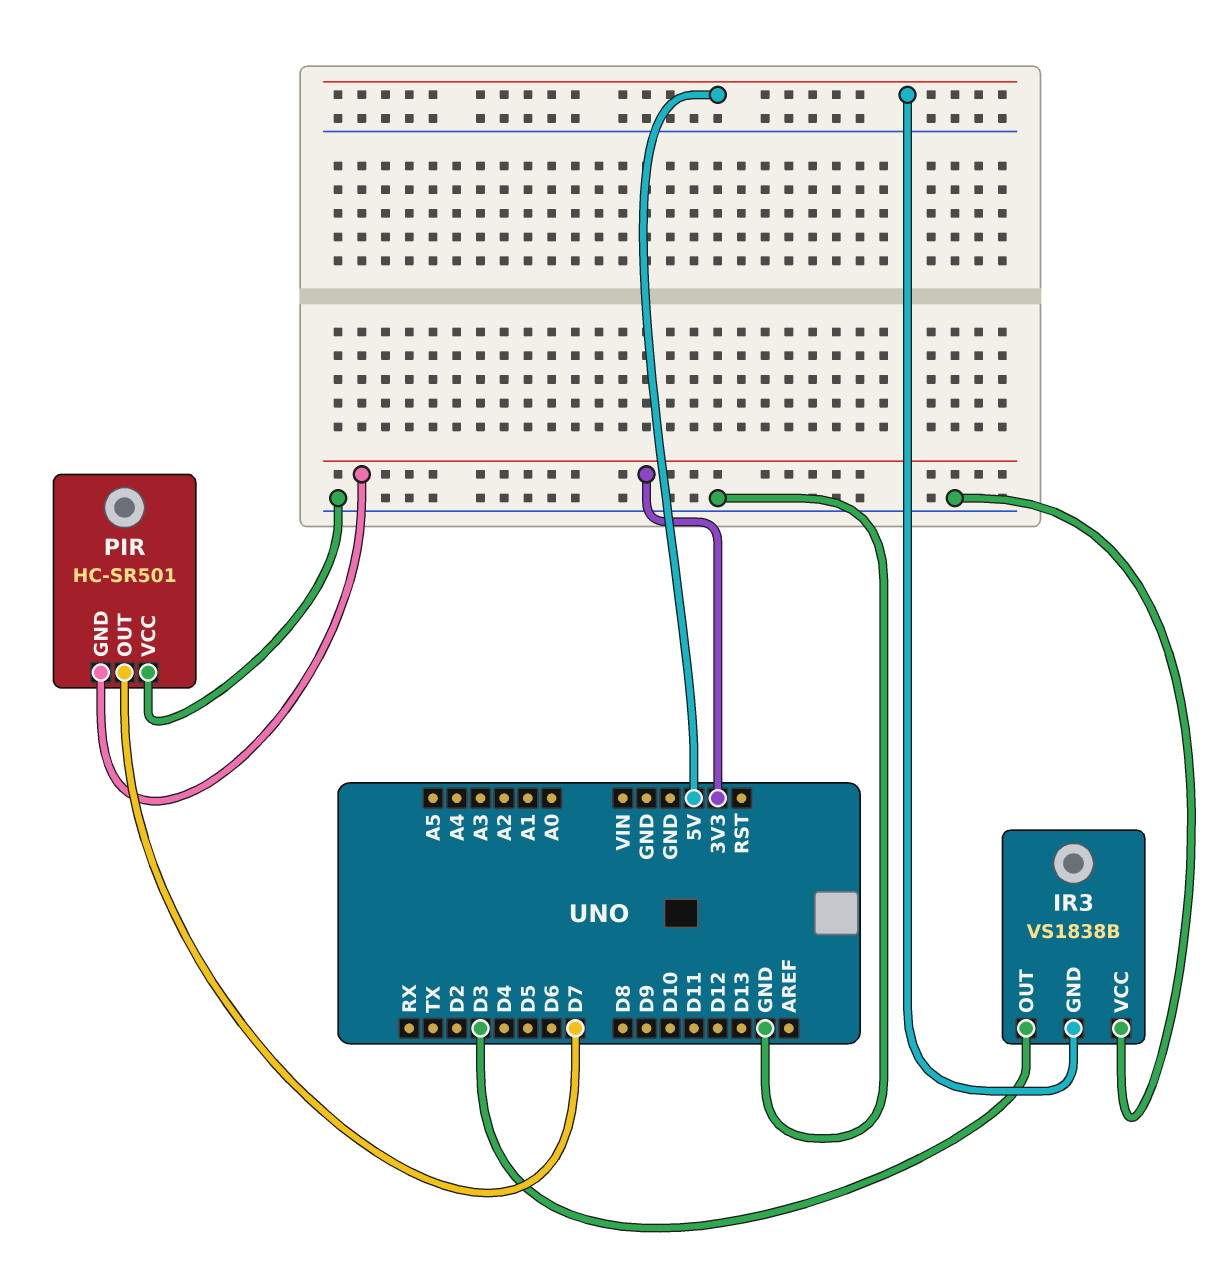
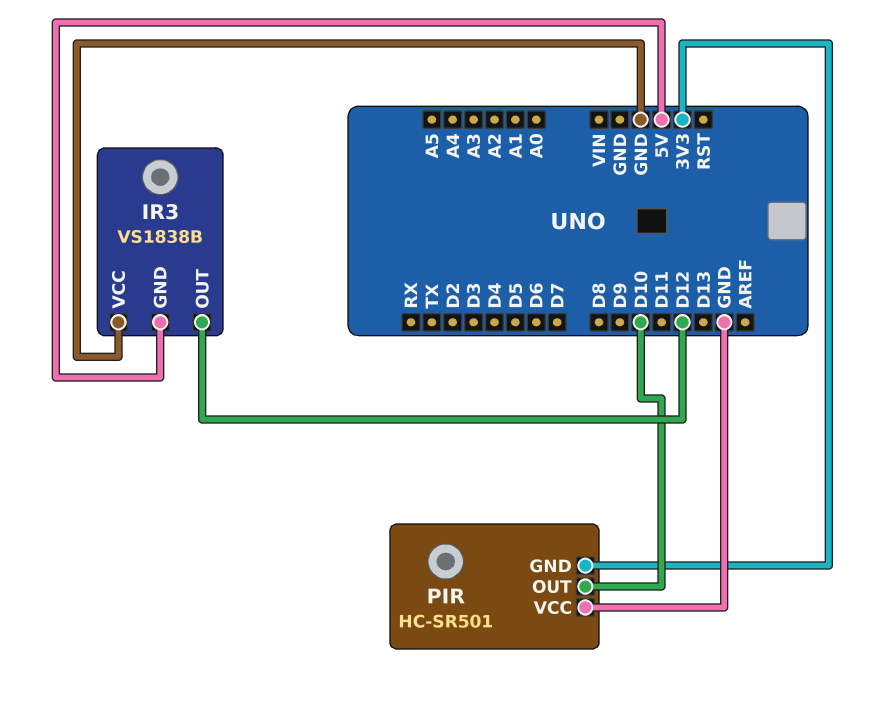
IR3 pin OUT: D3 -> D12
PIR pin OUT: D7 -> D10

